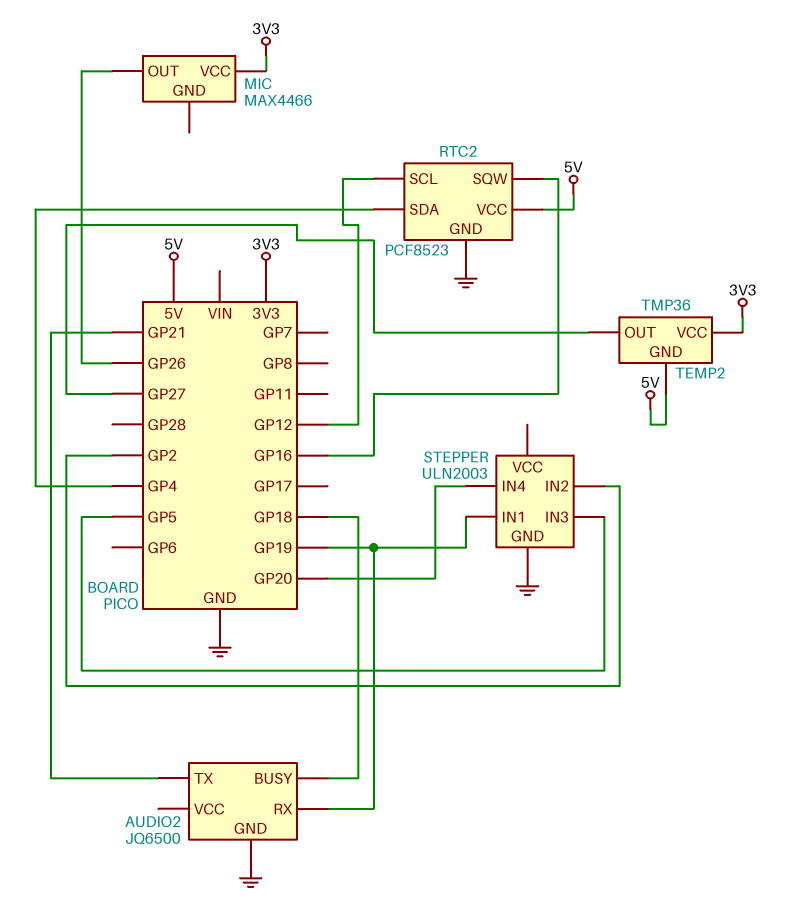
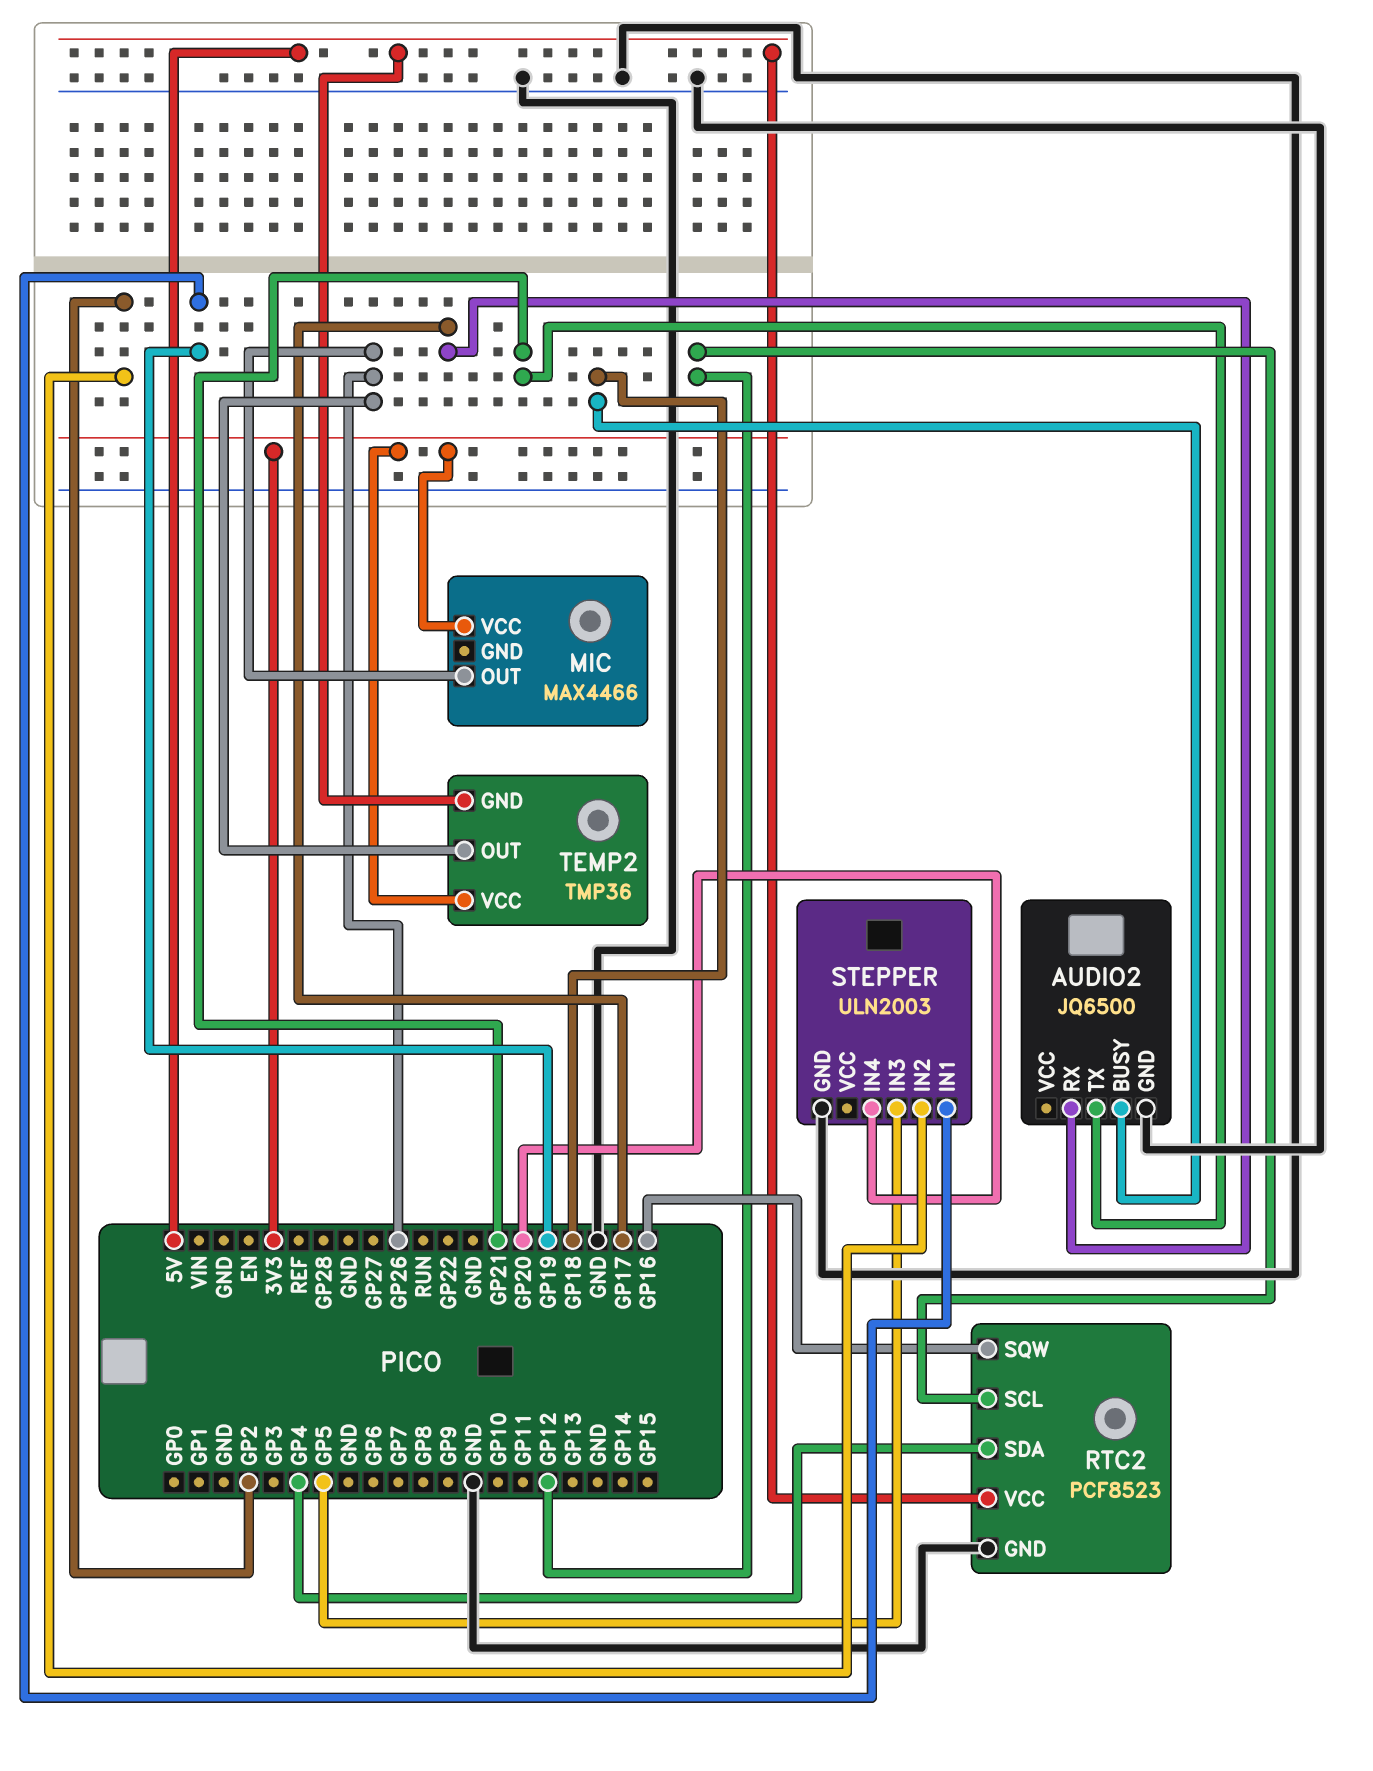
AUDIO2 pin RX: GP19 -> GP17
TEMP2 pin OUT: GP27 -> GP26

